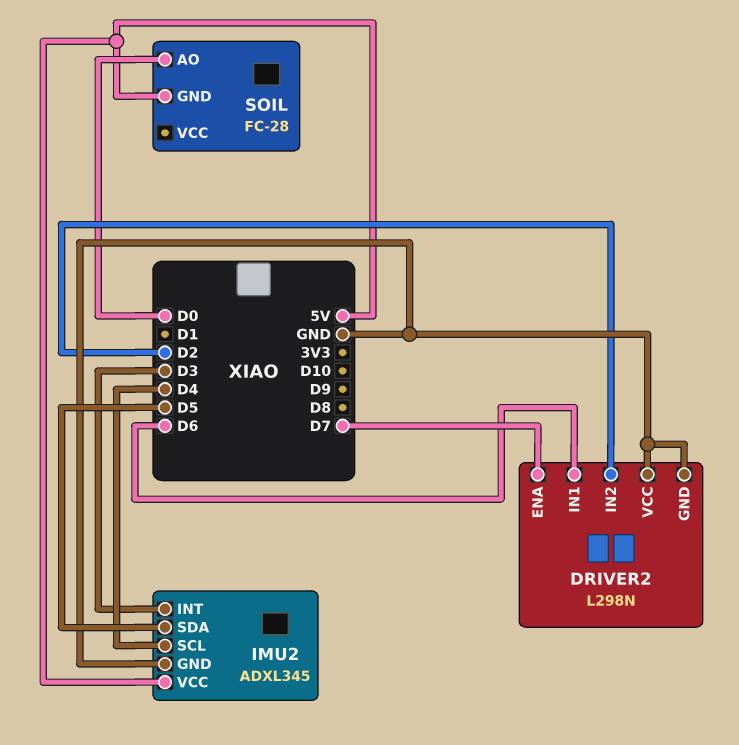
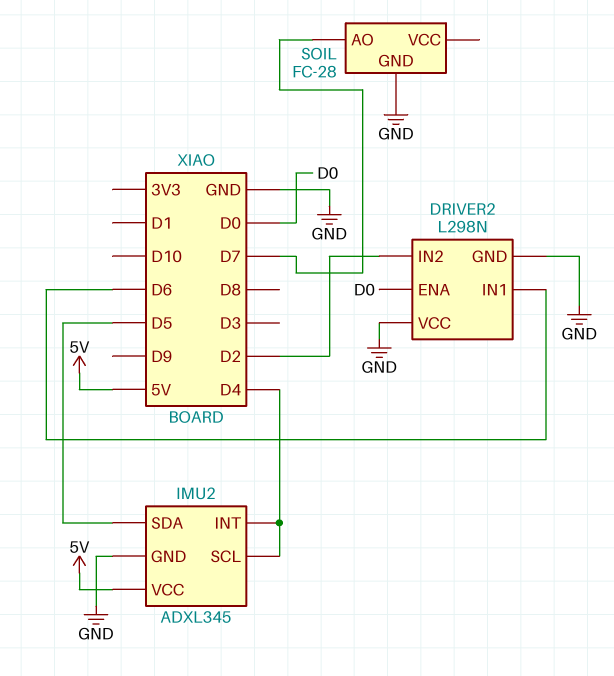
DRIVER2 pin ENA: D7 -> D0
IMU2 pin INT: D3 -> D4
SOIL pin AO: D0 -> D7
SOIL pin GND: 5V -> GND

